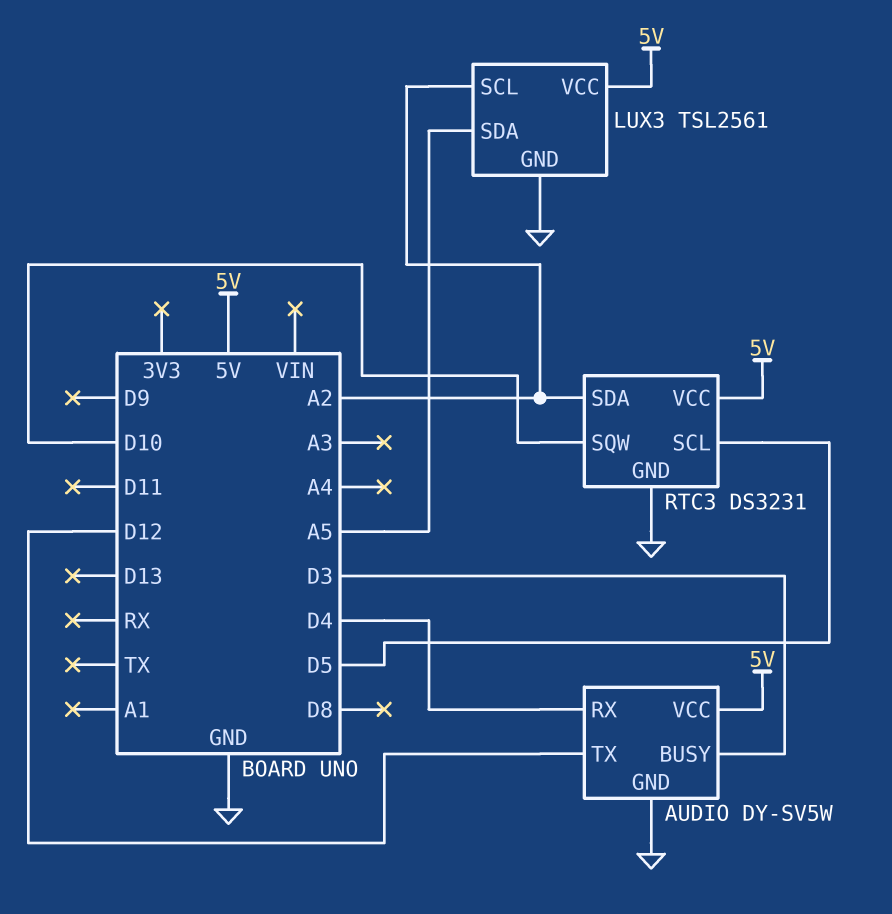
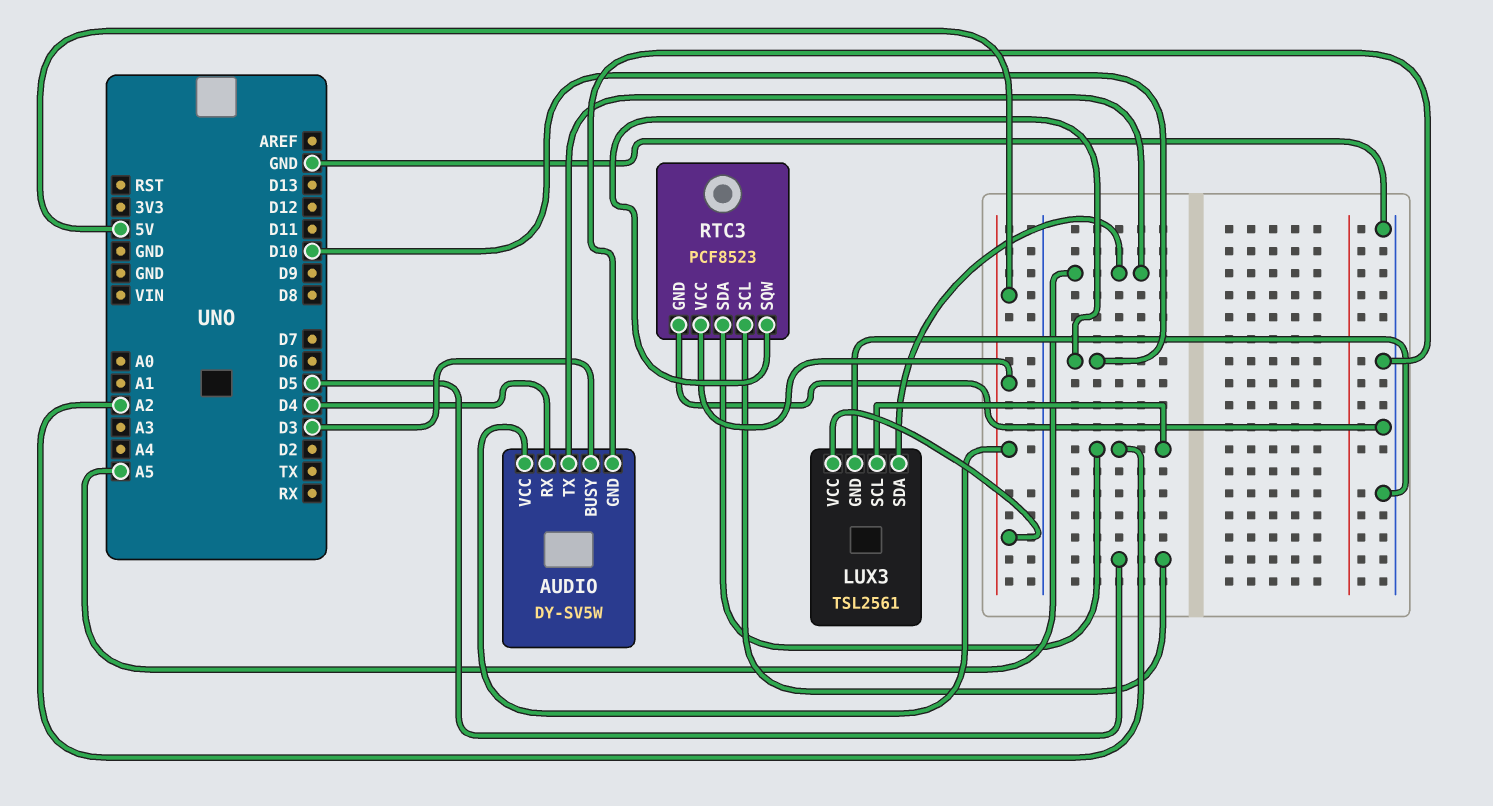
AUDIO pin TX: D12 -> A5
RTC3: DS3231 -> PCF8523

